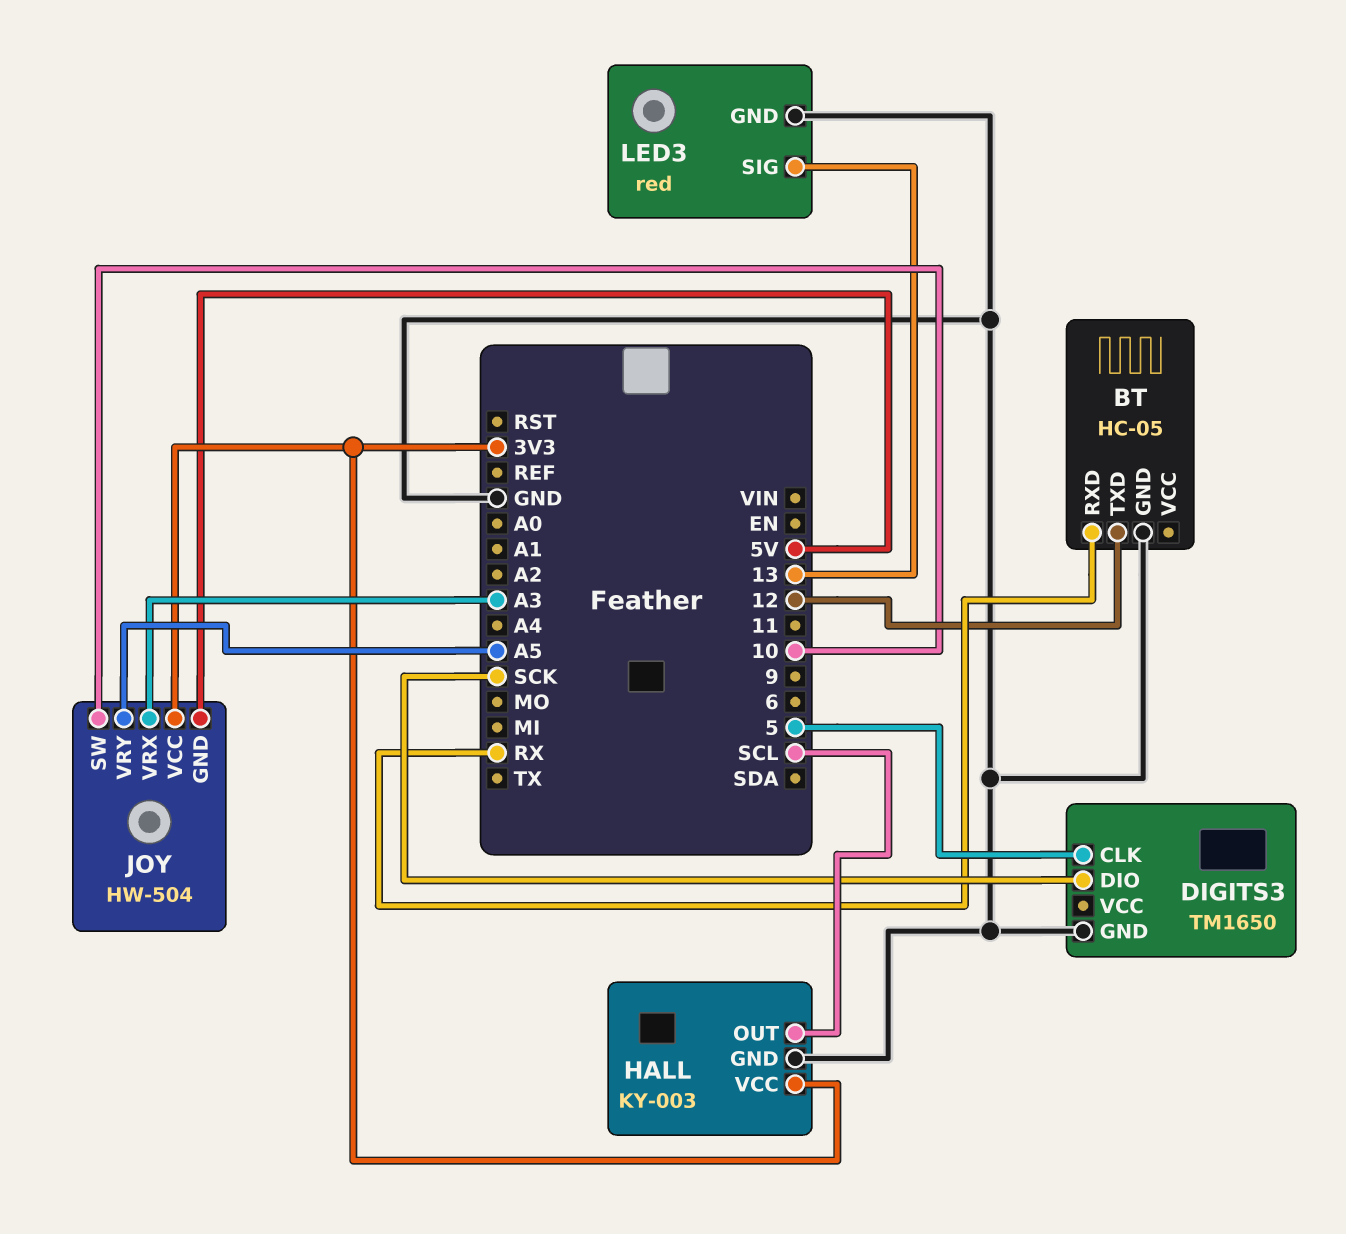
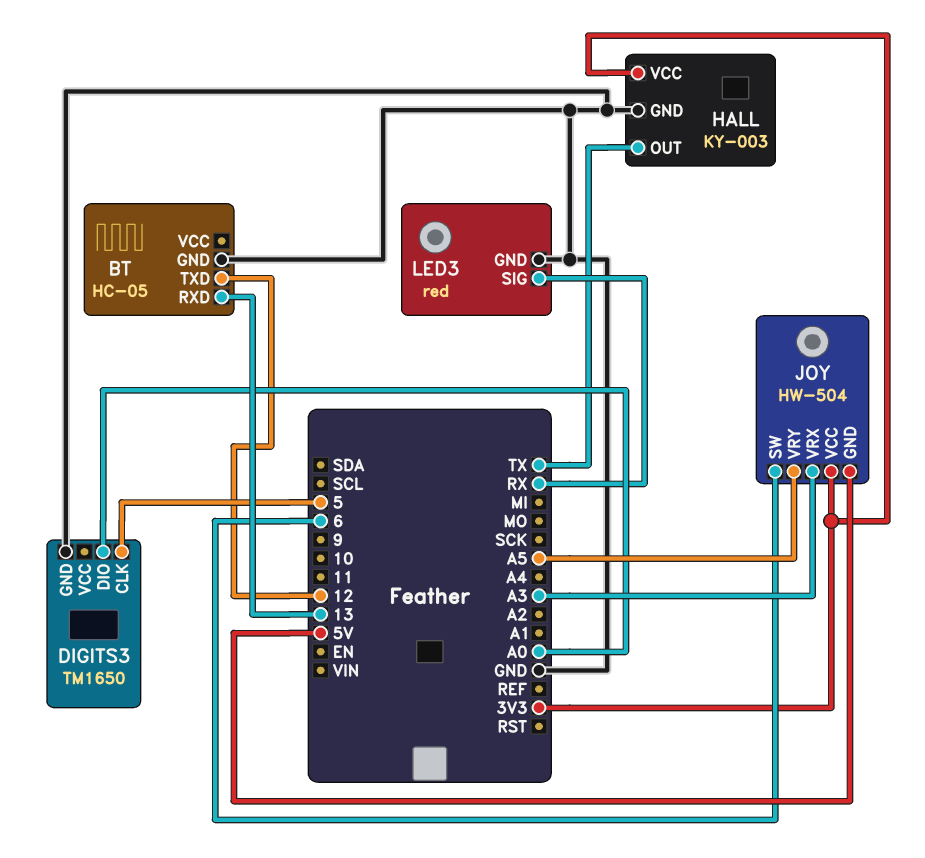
BT pin RXD: RX -> 13
DIGITS3 pin DIO: SCK -> A0
HALL pin OUT: SCL -> TX
JOY pin SW: 10 -> 6
LED3 pin SIG: 13 -> RX

